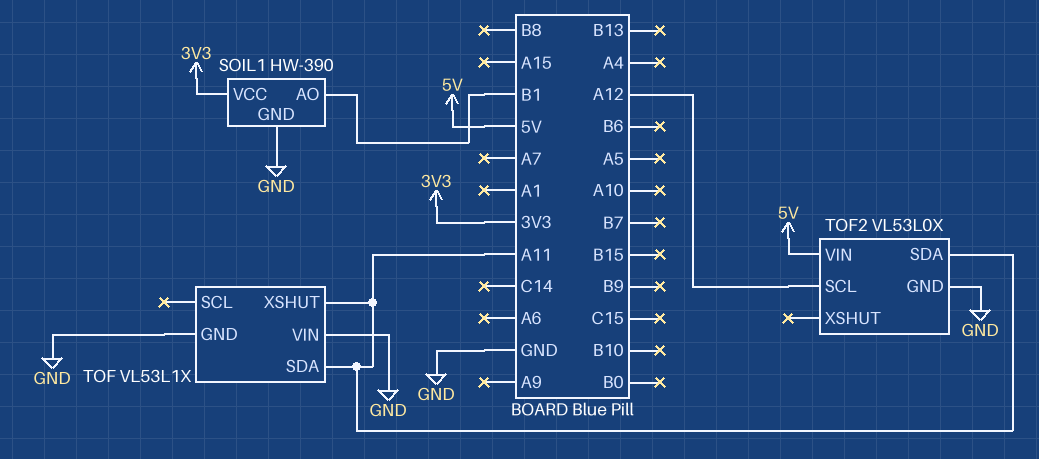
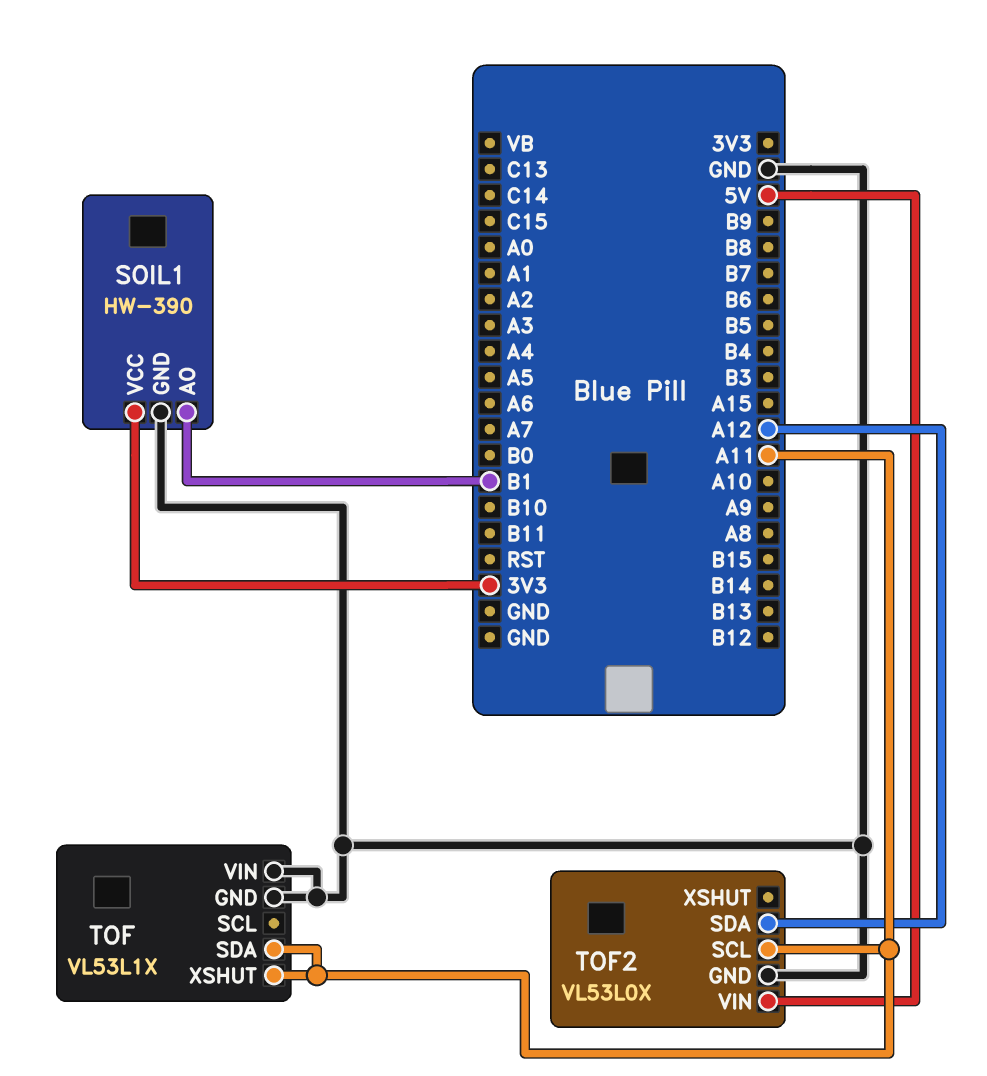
TOF2 pin SCL: A12 -> A11
TOF2 pin SDA: A11 -> A12

